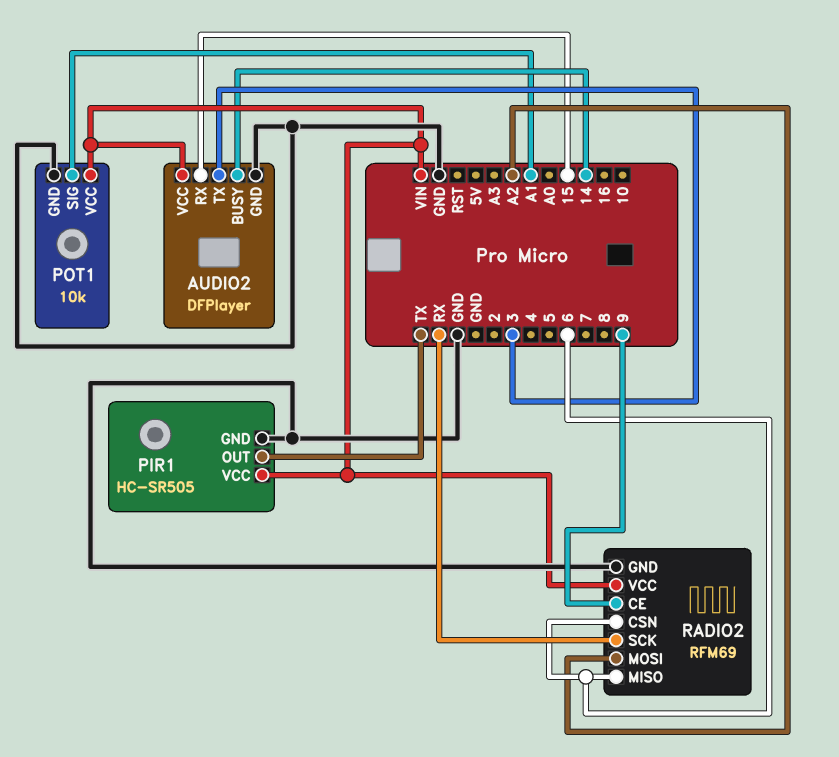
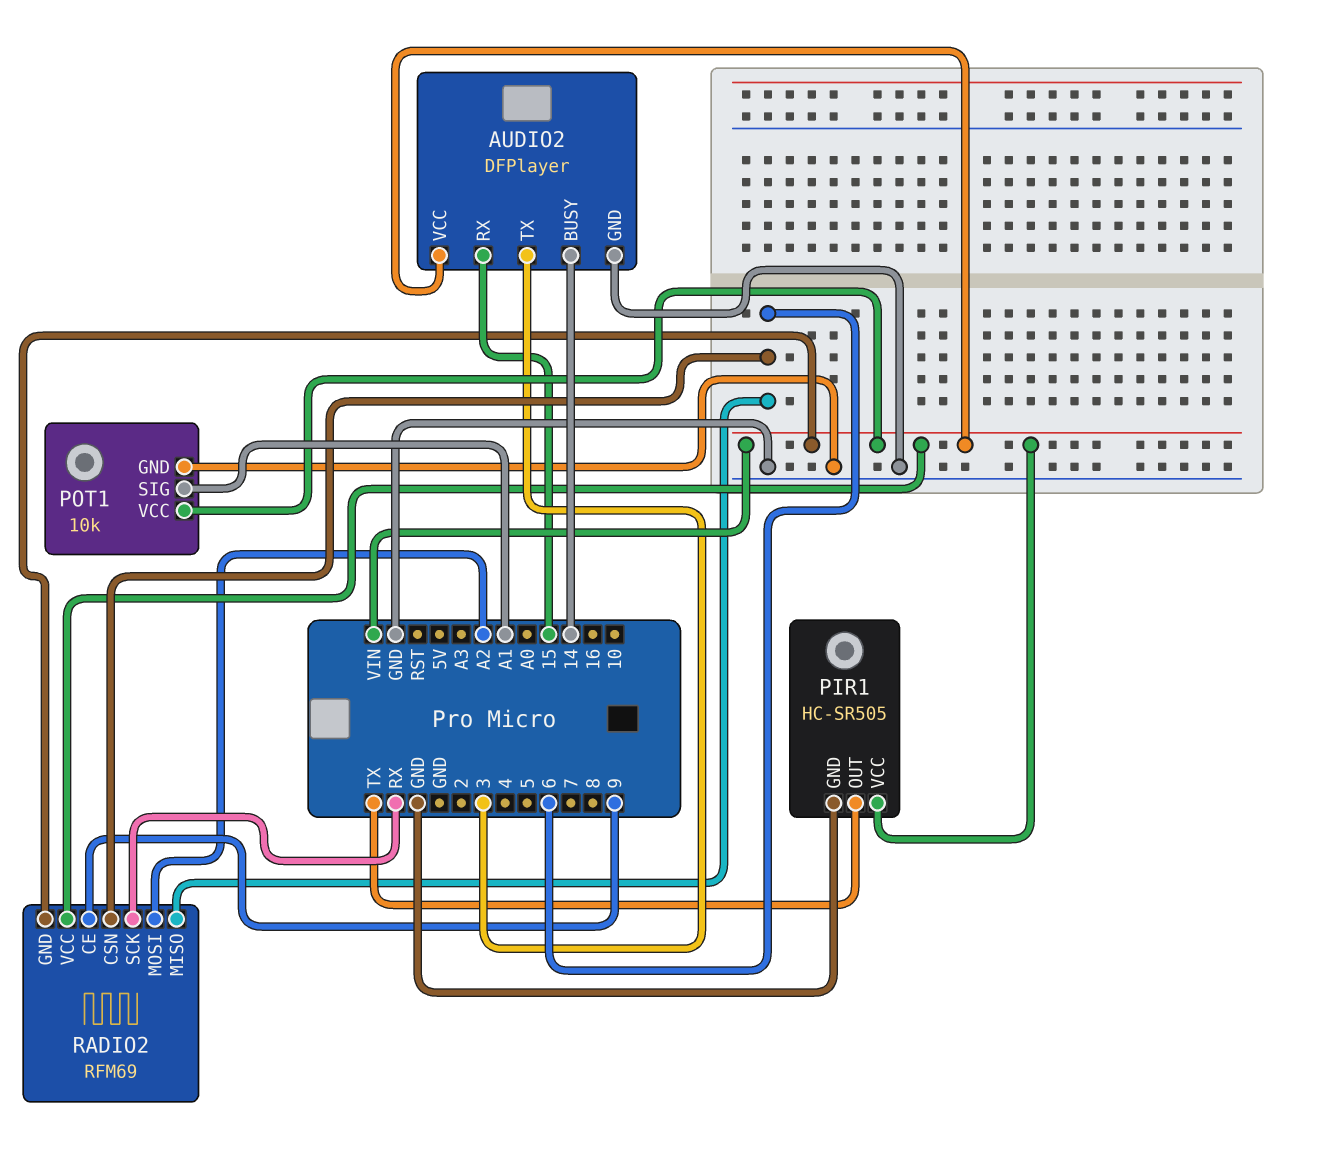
RADIO2 pin GND: GND -> VIN

